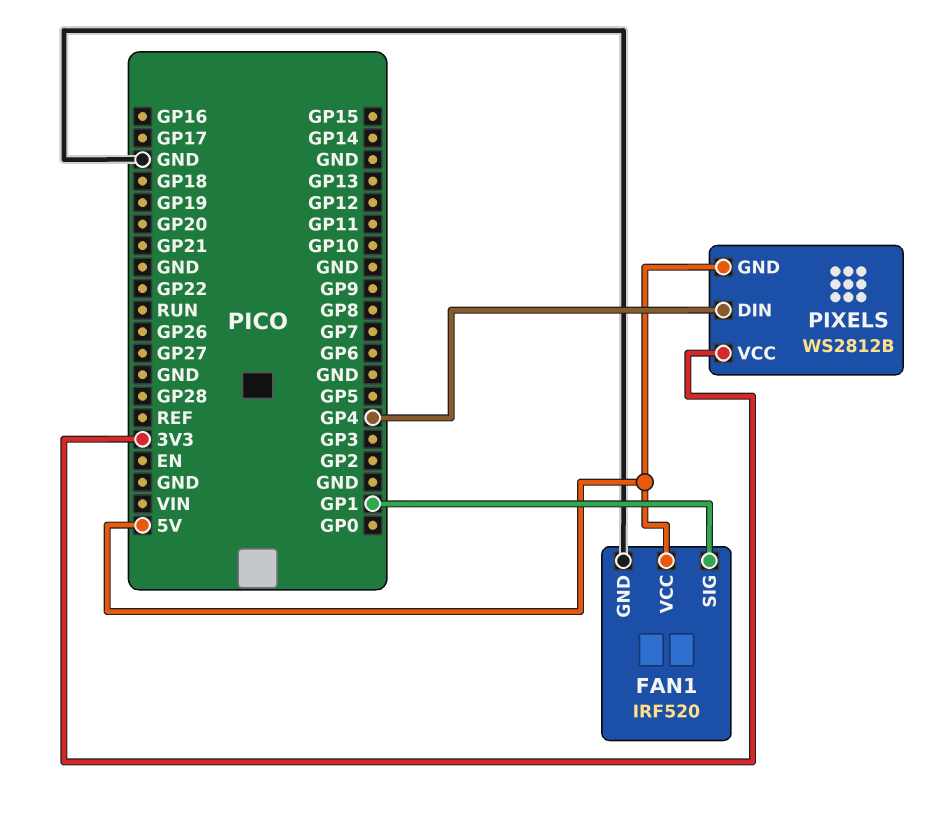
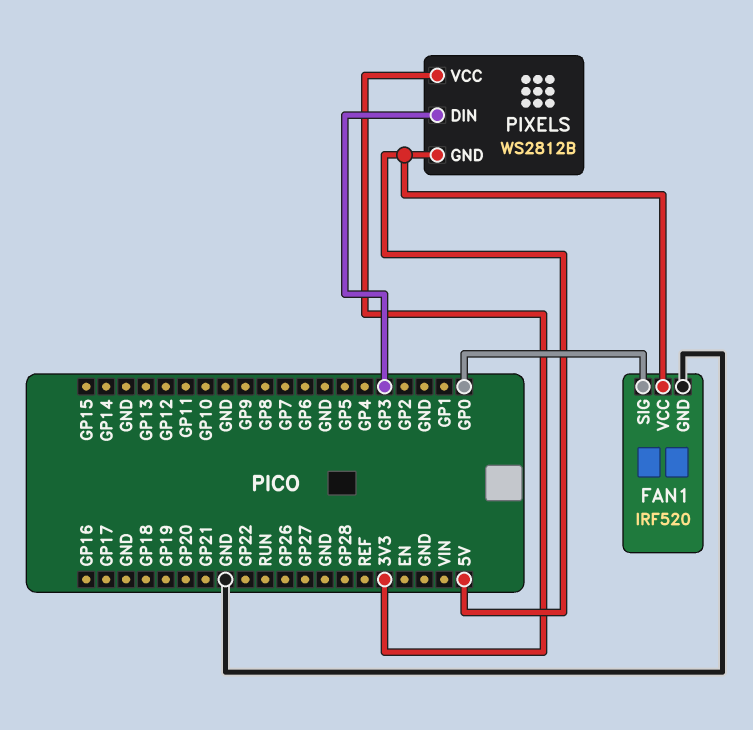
FAN1 pin SIG: GP1 -> GP0
PIXELS pin DIN: GP4 -> GP3

